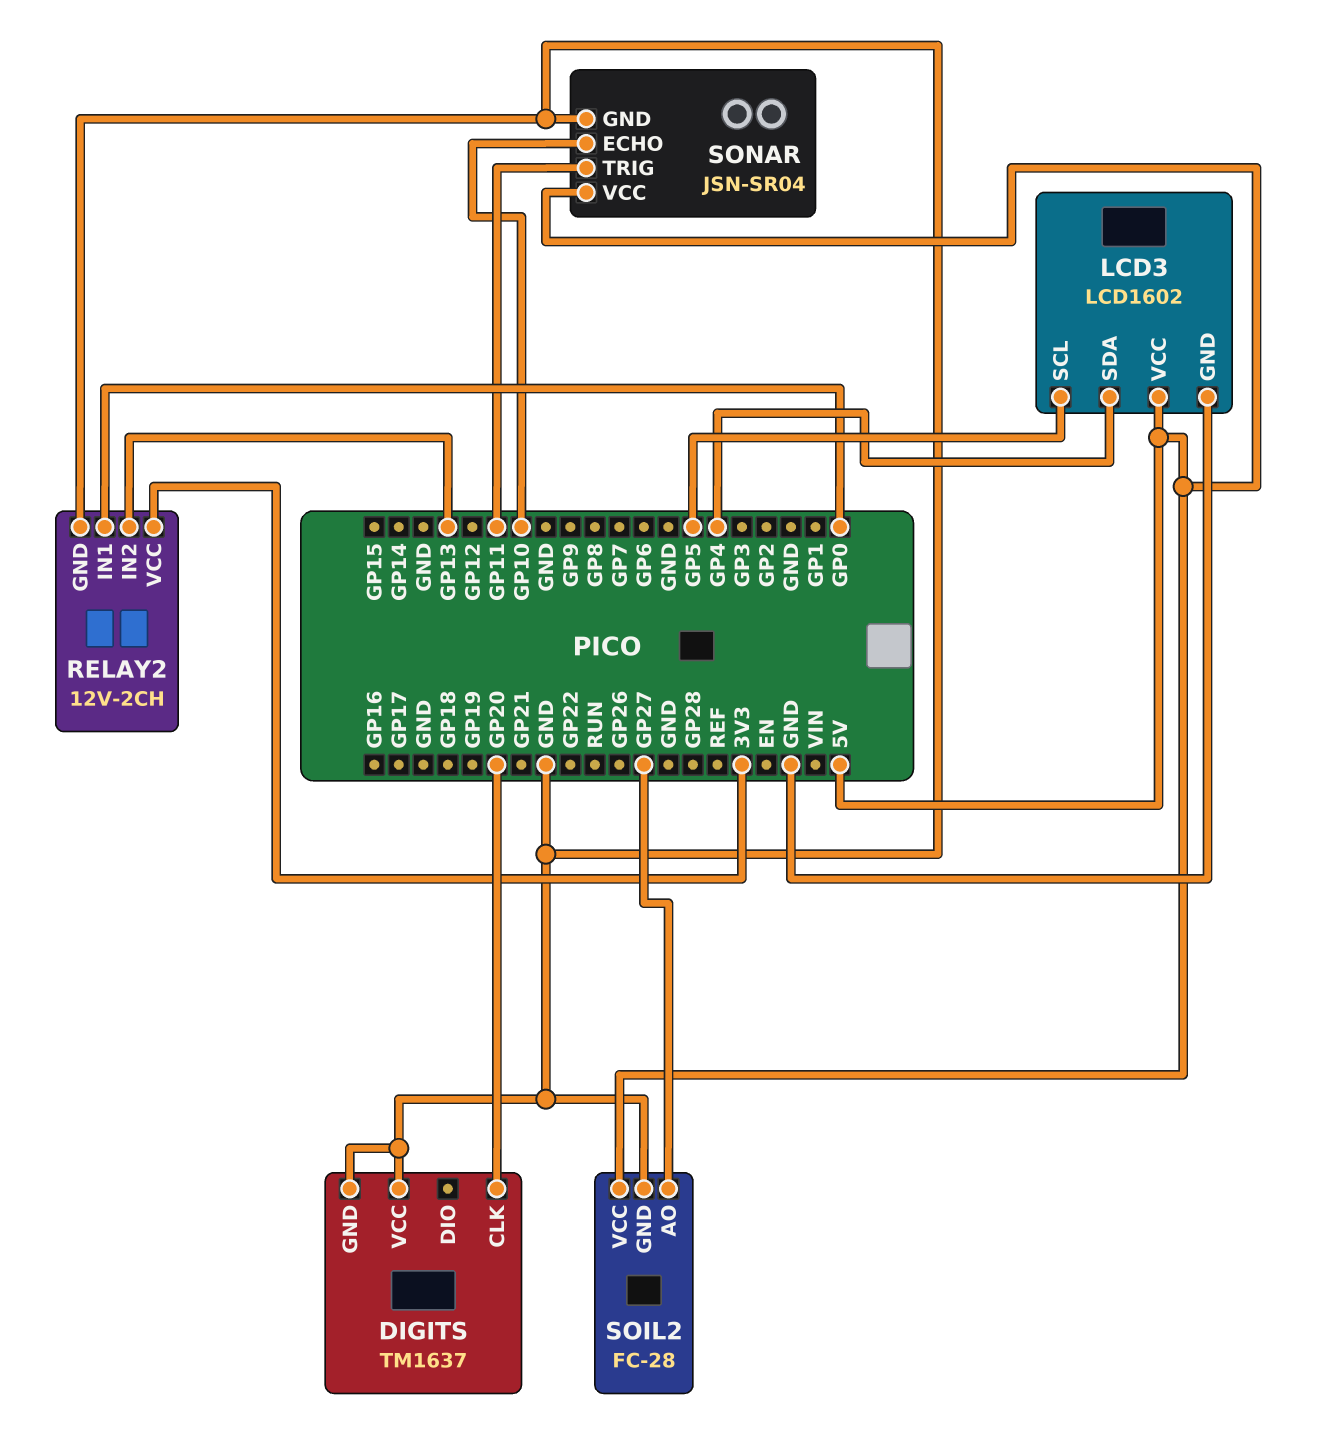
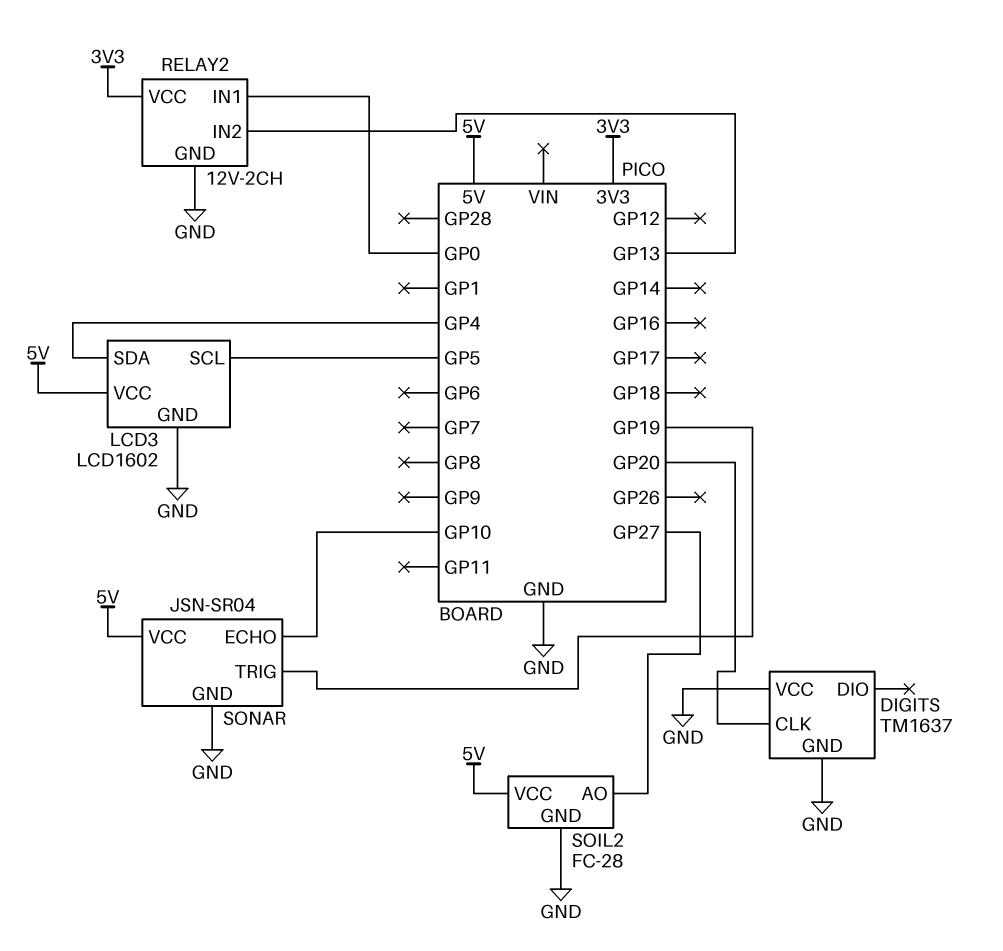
SONAR pin TRIG: GP11 -> GP19

